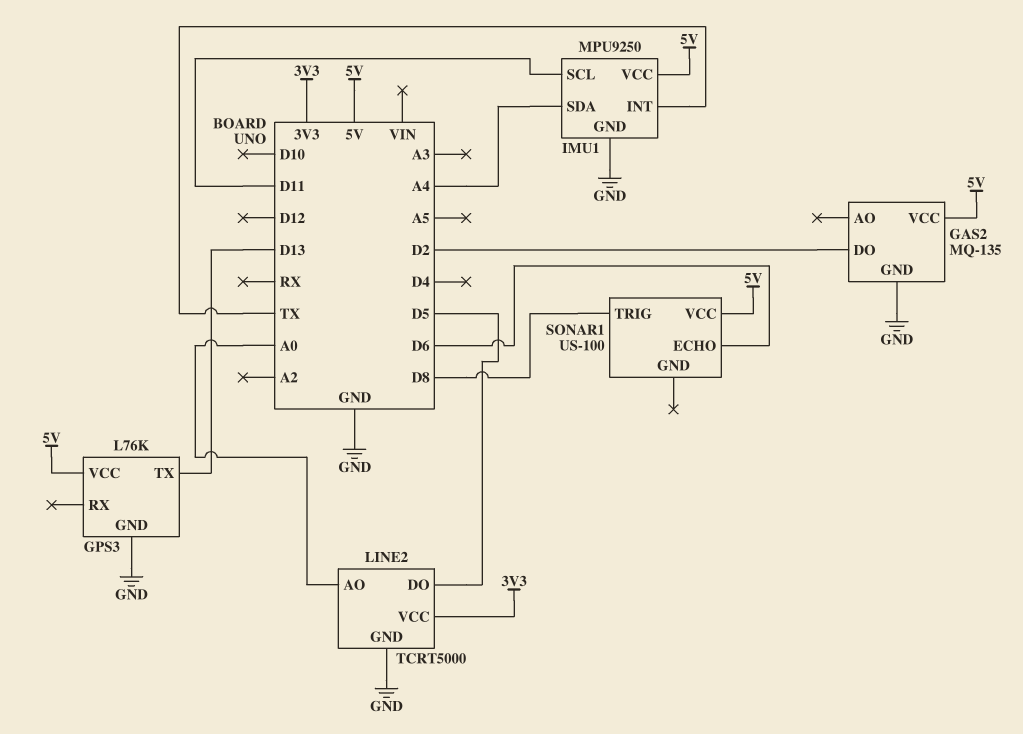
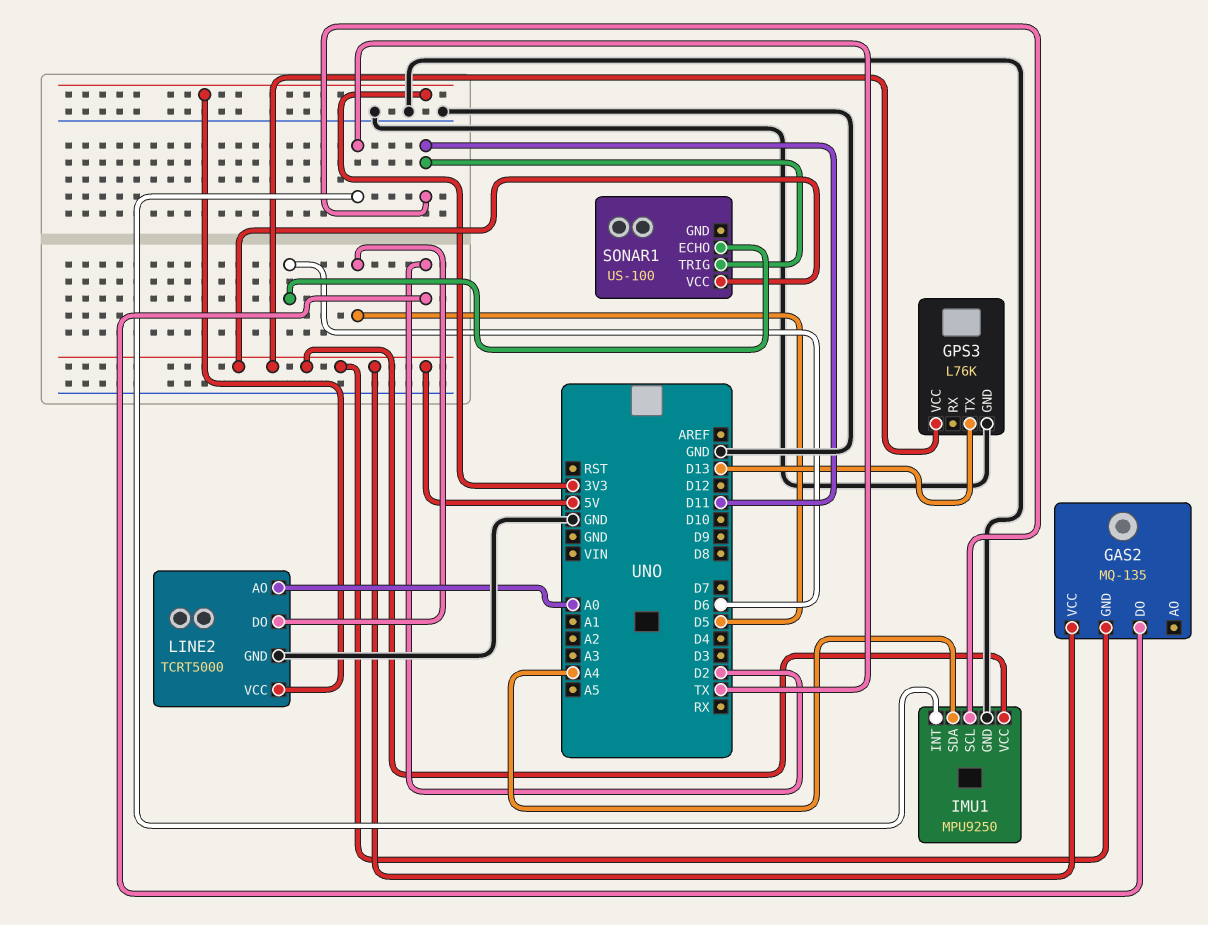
GAS2 pin GND: GND -> 5V
SONAR1 pin TRIG: D8 -> D11

